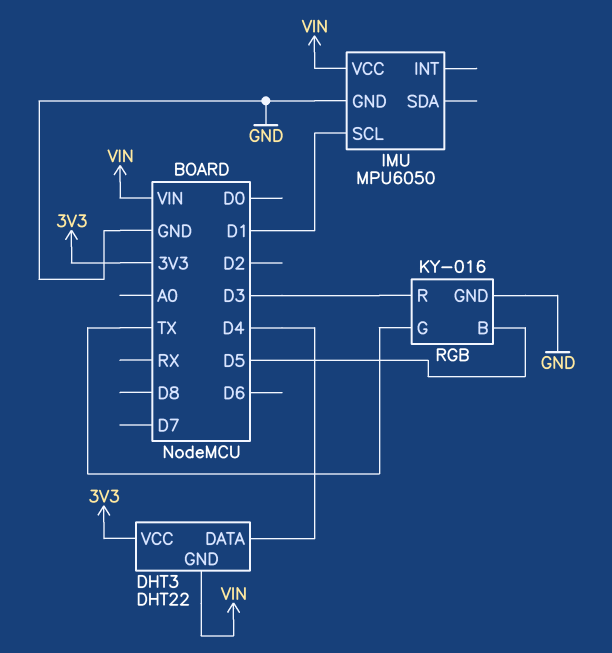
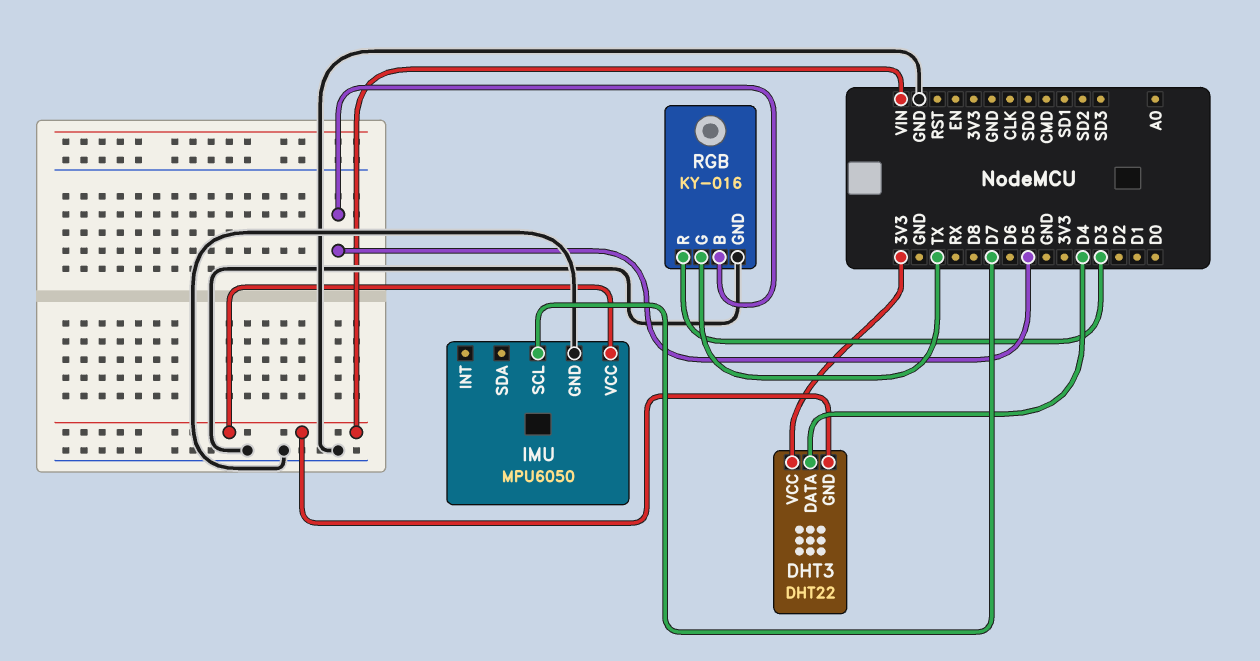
IMU pin SCL: D1 -> D7

